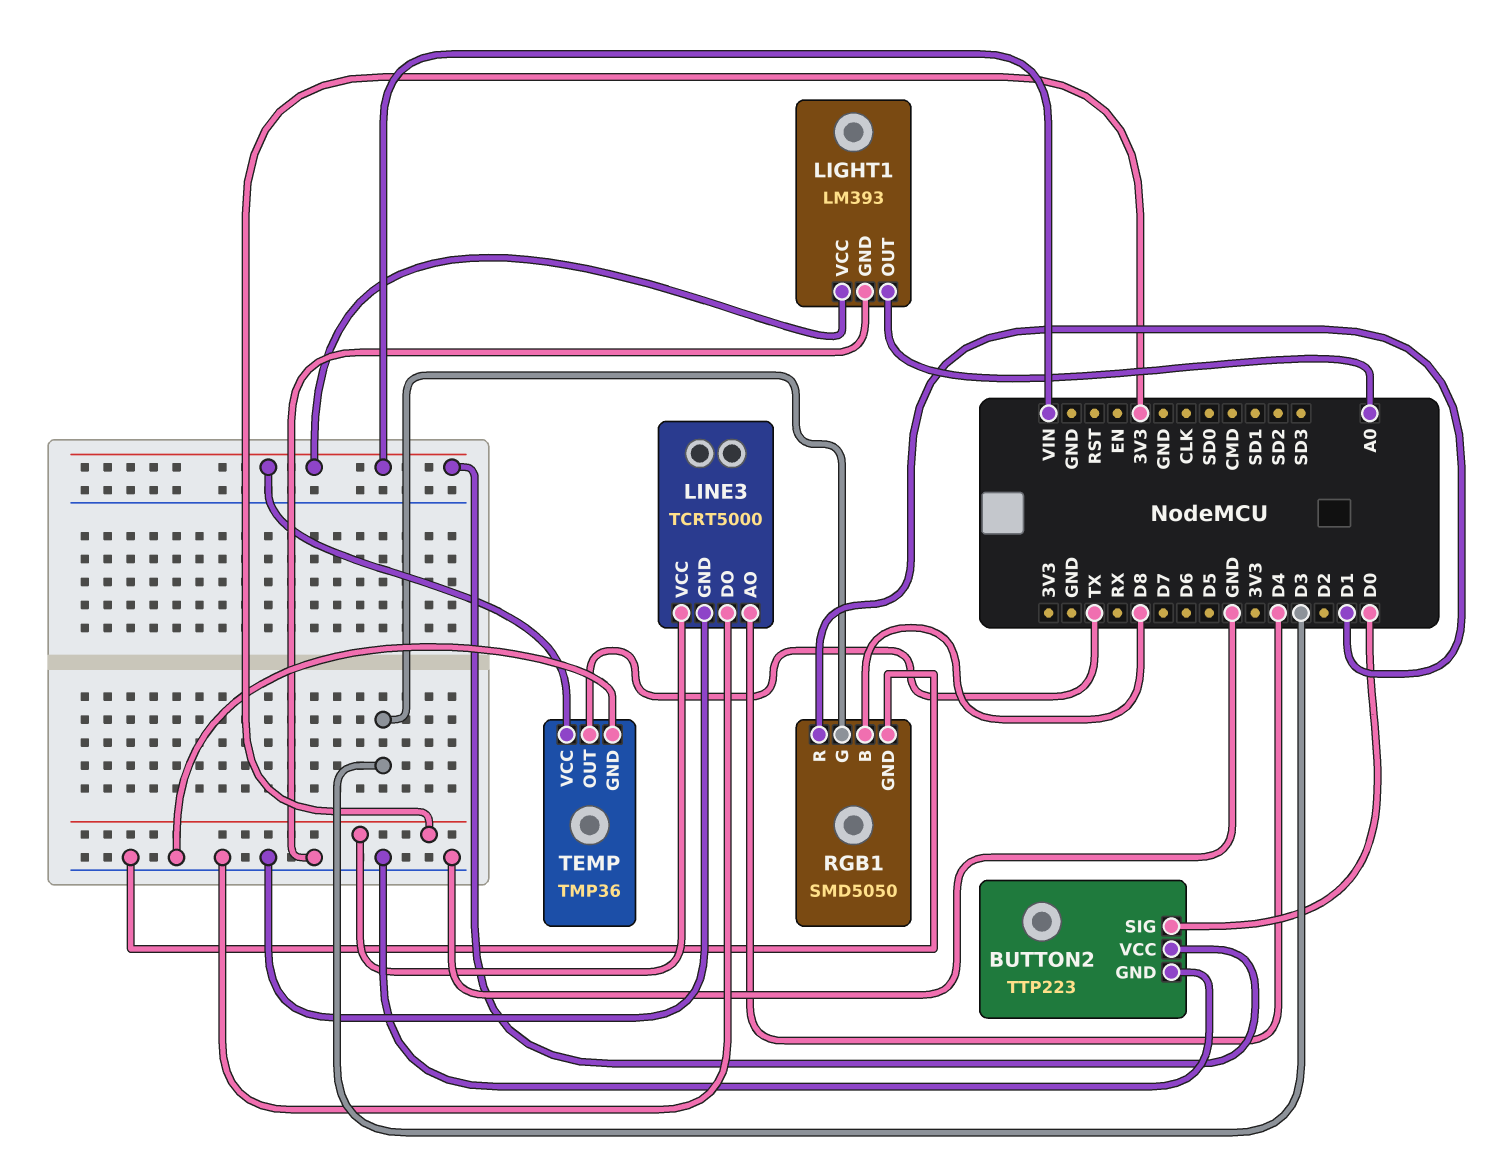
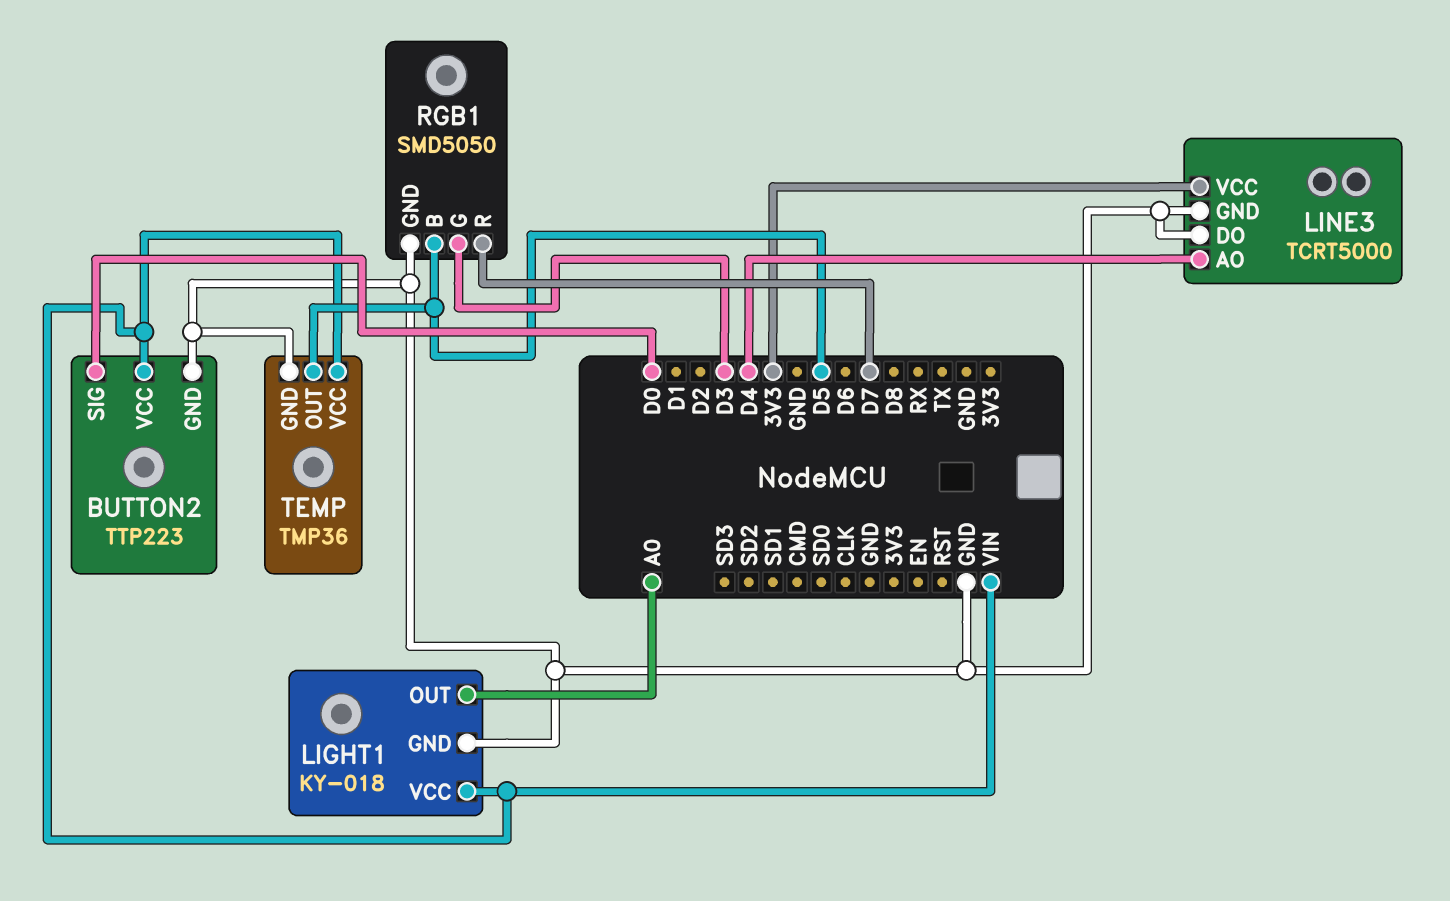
LIGHT1: LM393 -> KY-018
RGB1 pin B: D8 -> D5
RGB1 pin R: D1 -> D7
TEMP pin OUT: TX -> D5

